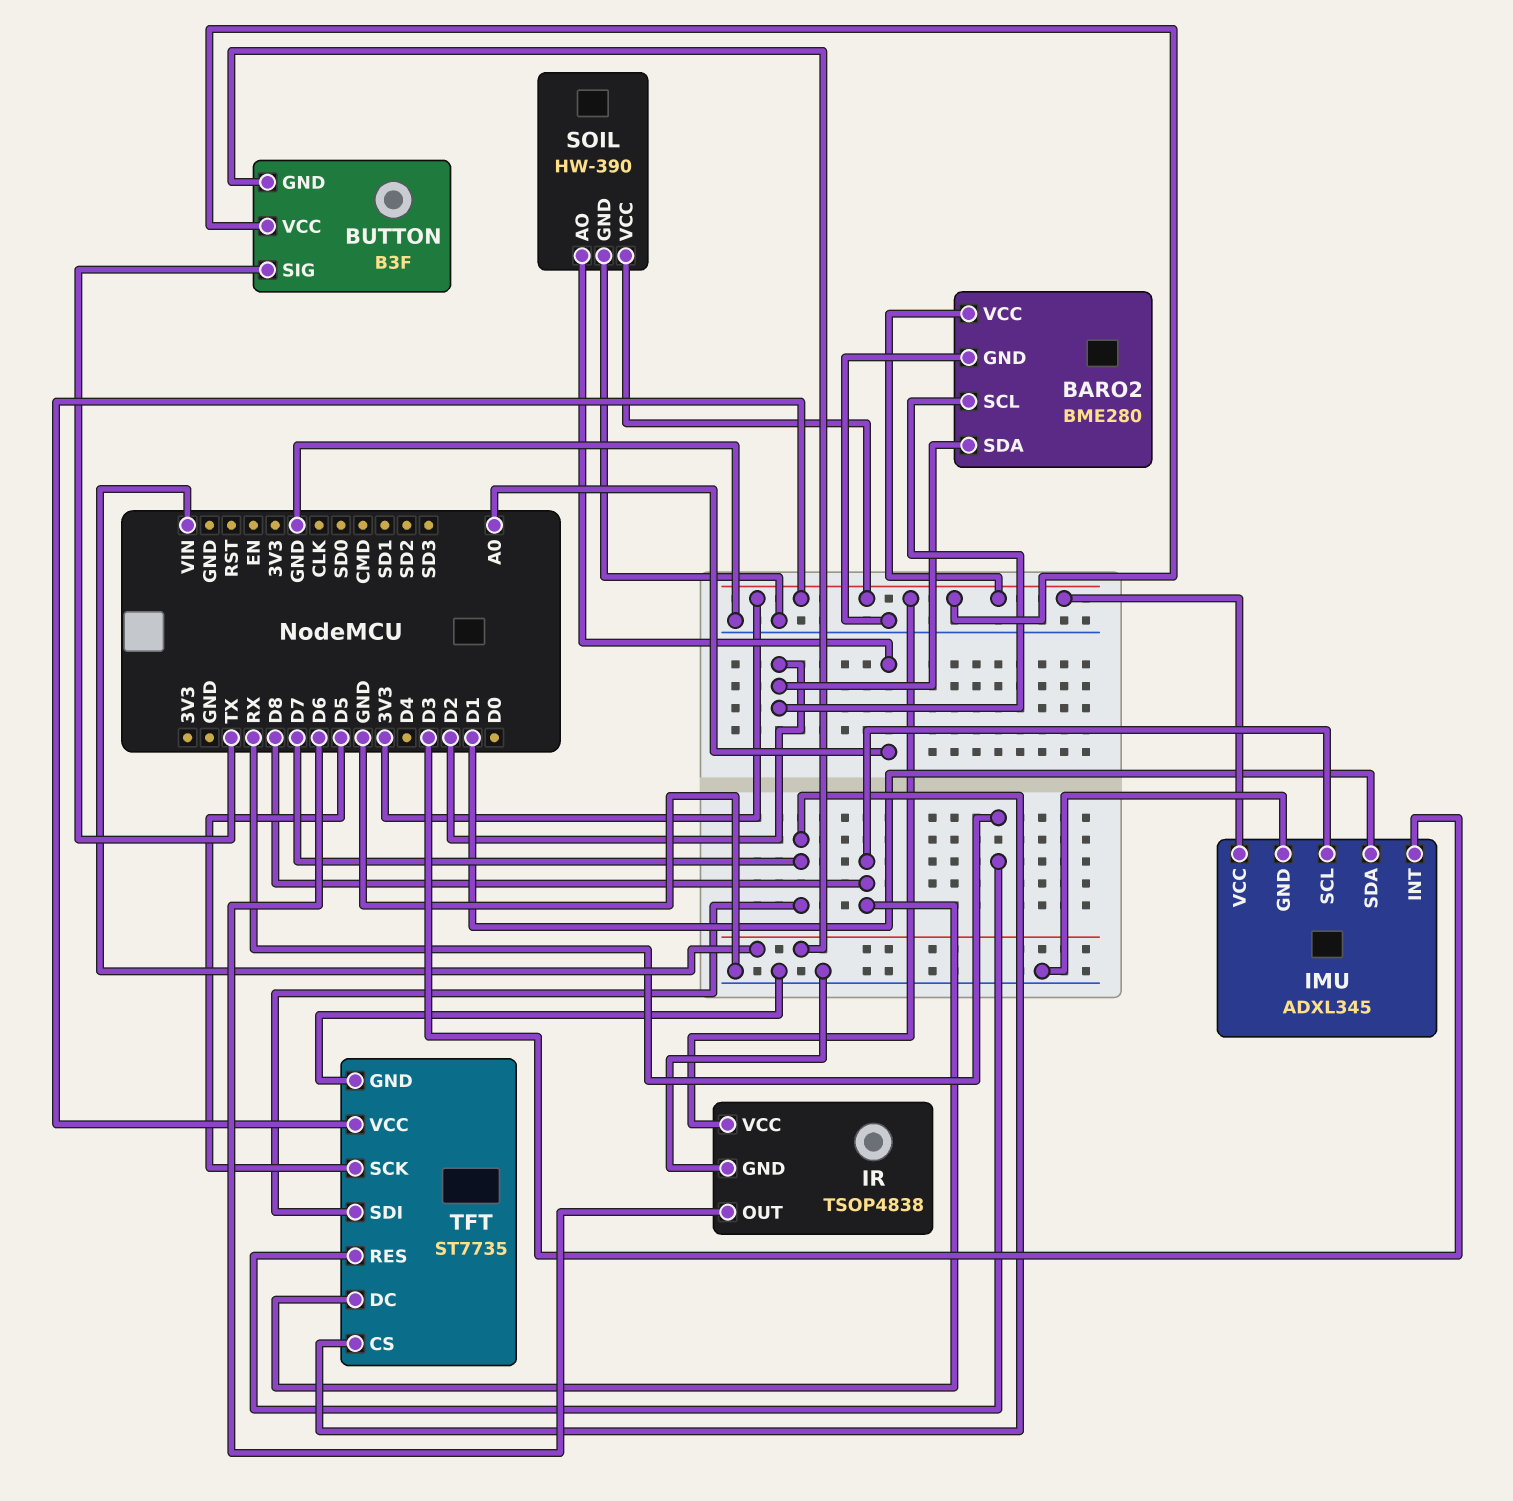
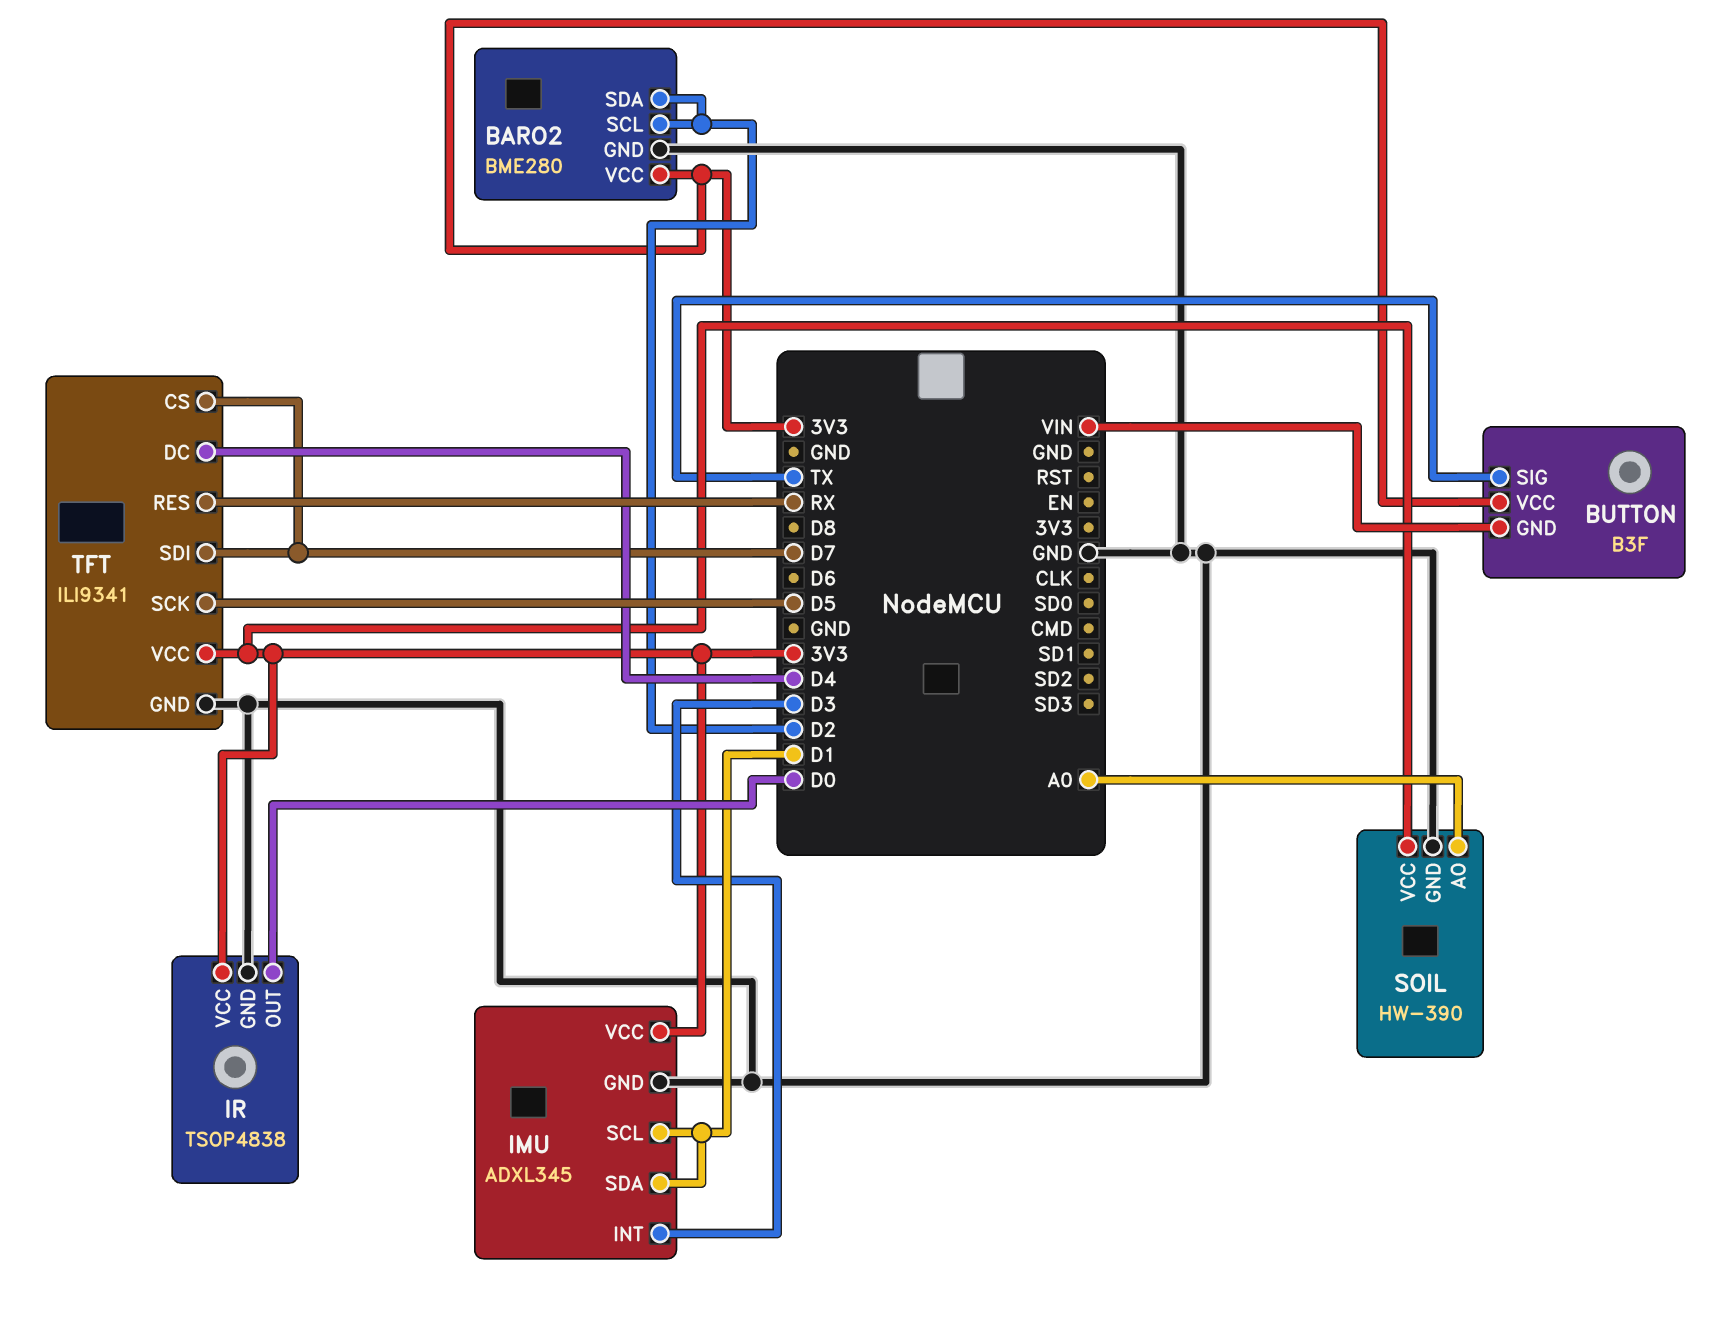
IMU pin SCL: D8 -> D1
IR pin OUT: D6 -> D0
TFT: ST7735 -> ILI9341
TFT pin DC: D8 -> D4

